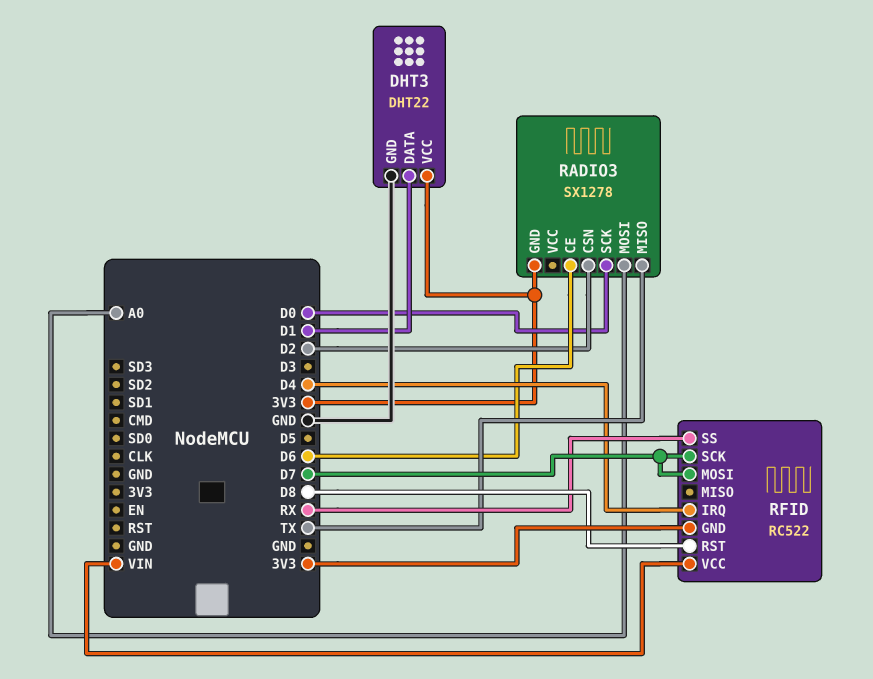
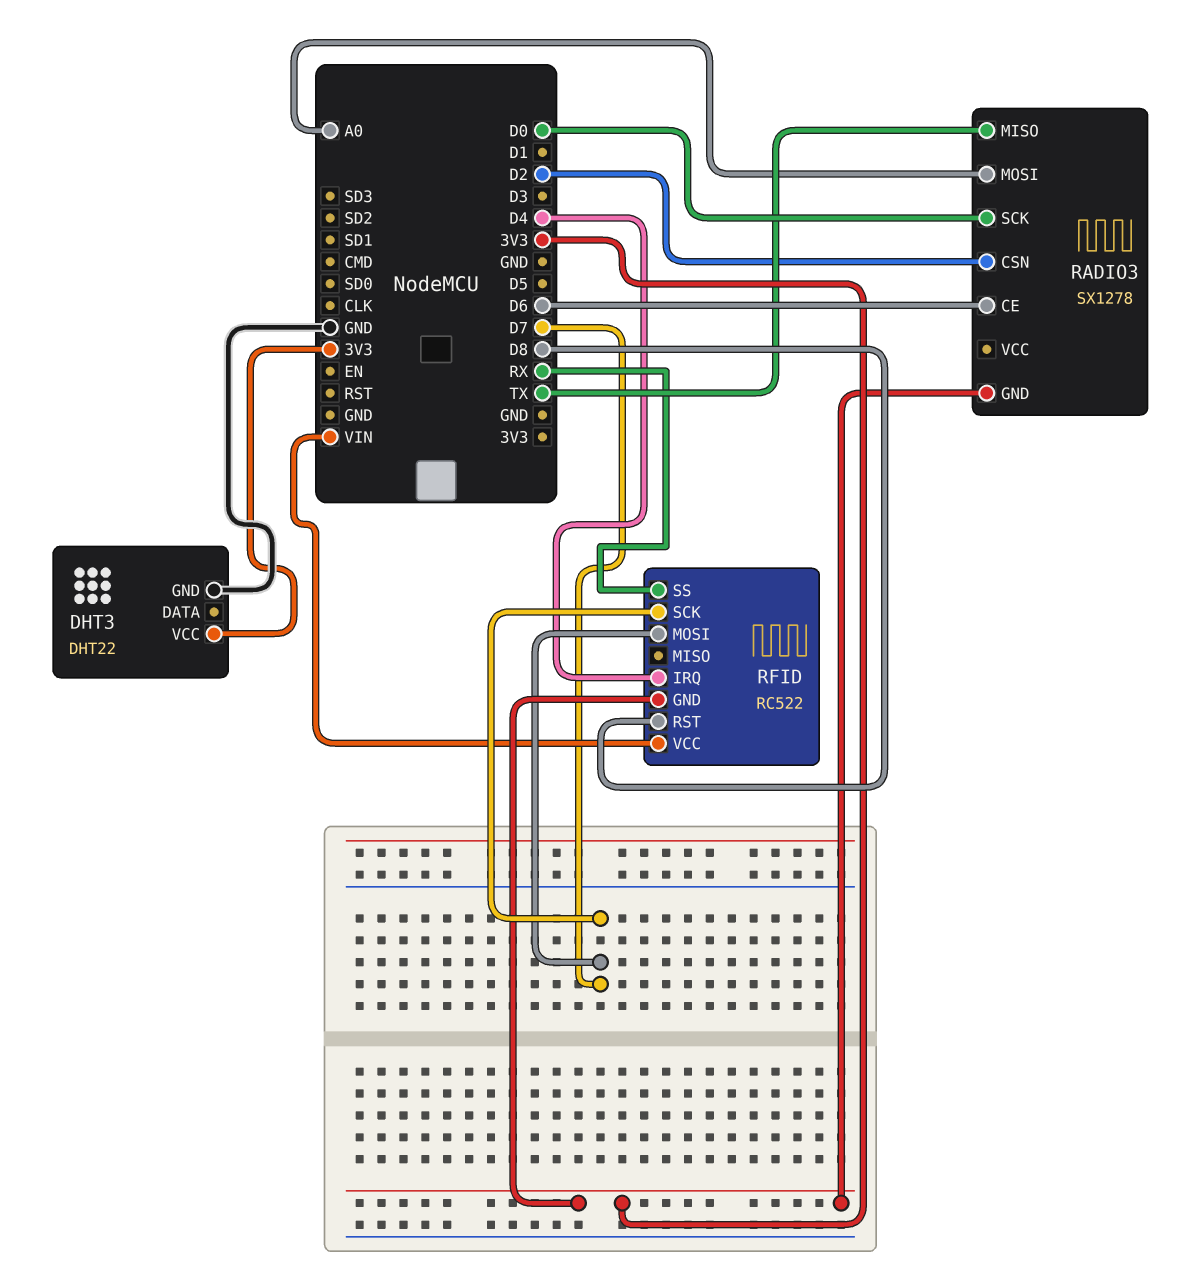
DHT3 pin DATA: D1 -> none

